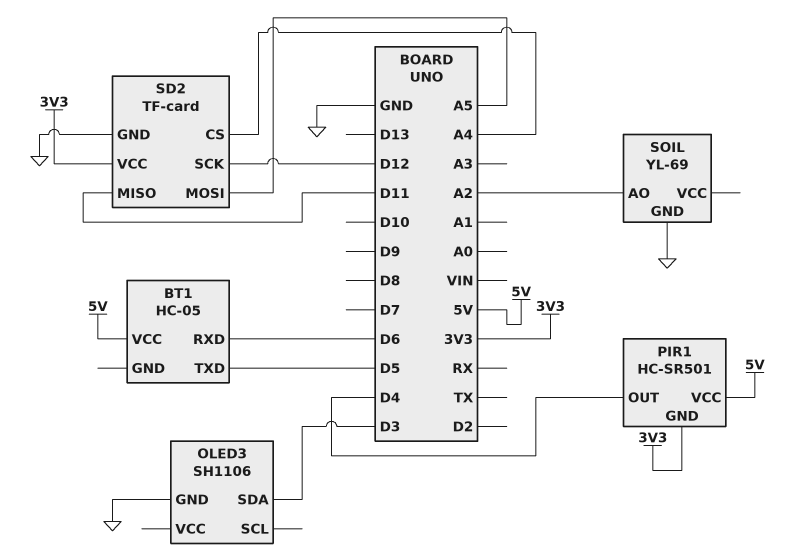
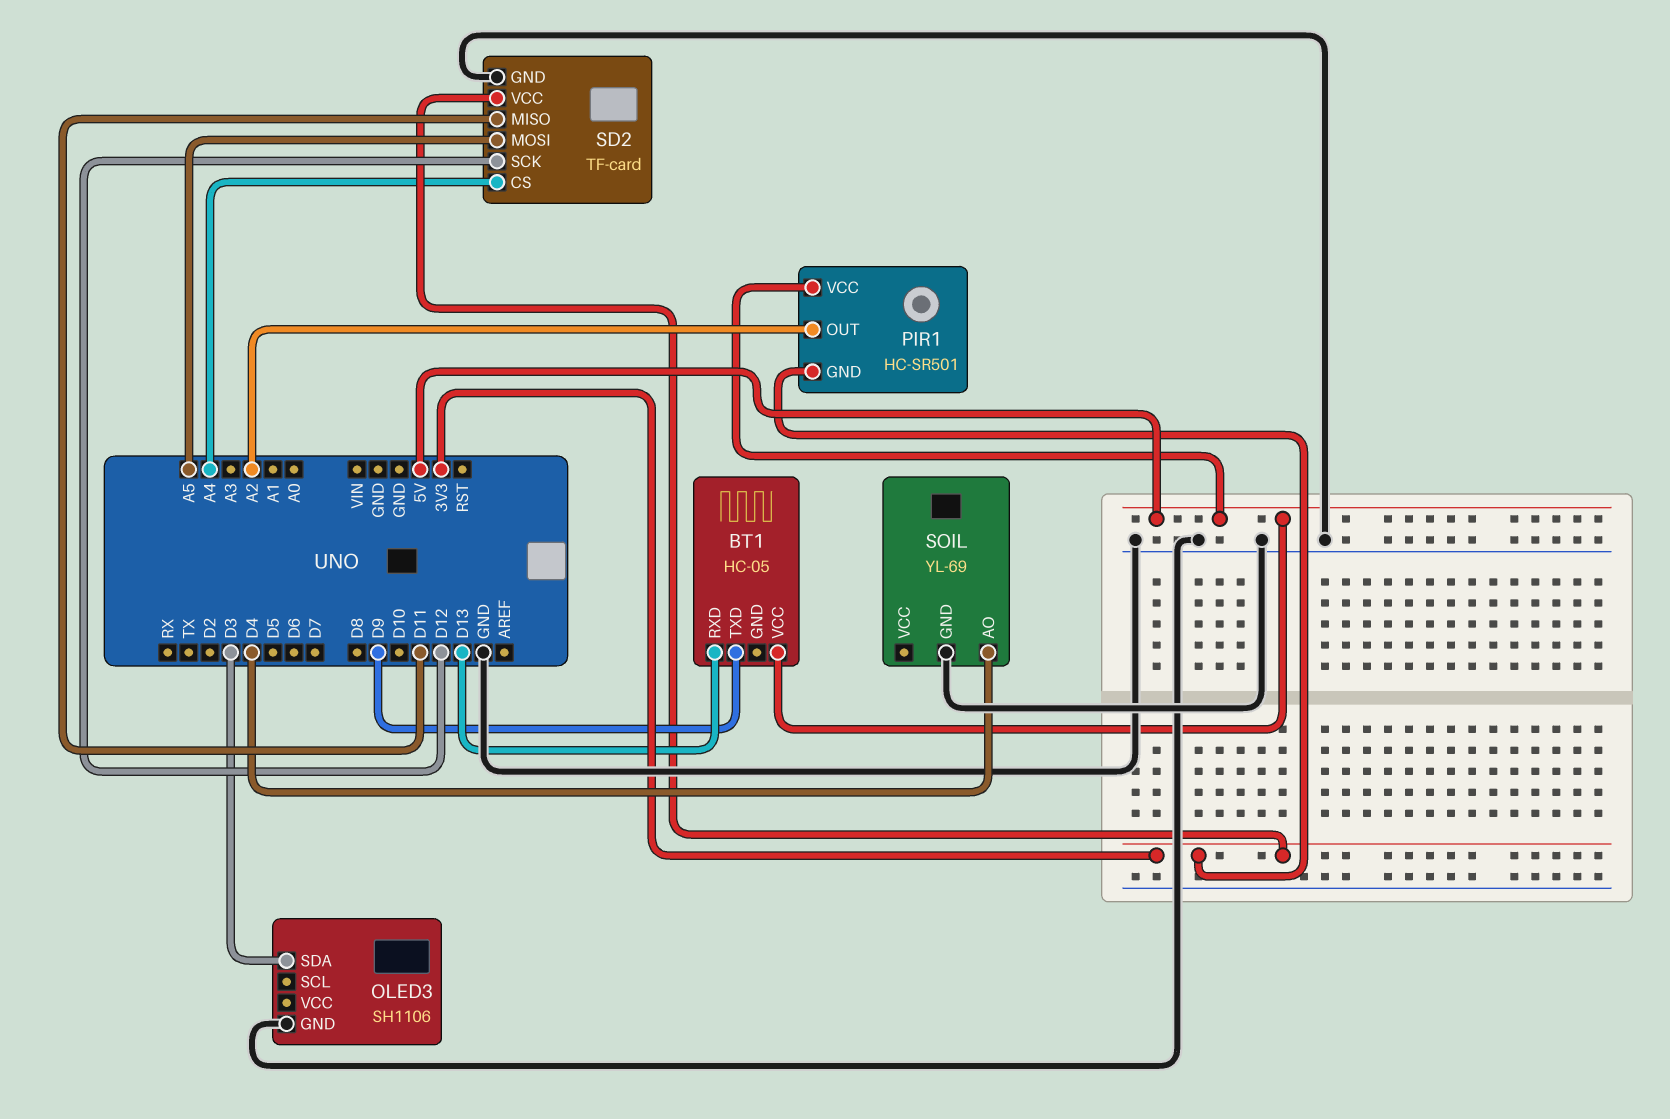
BT1 pin RXD: D6 -> D13
BT1 pin TXD: D5 -> D9
PIR1 pin OUT: D4 -> A2
SOIL pin AO: A2 -> D4

